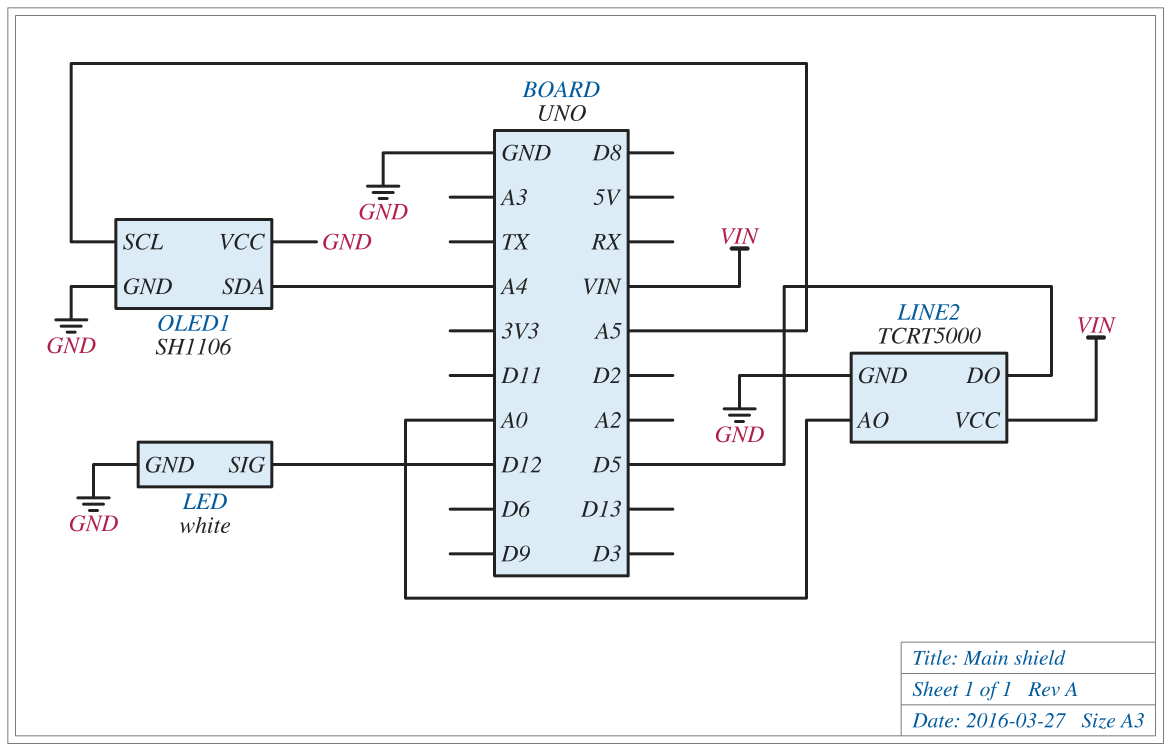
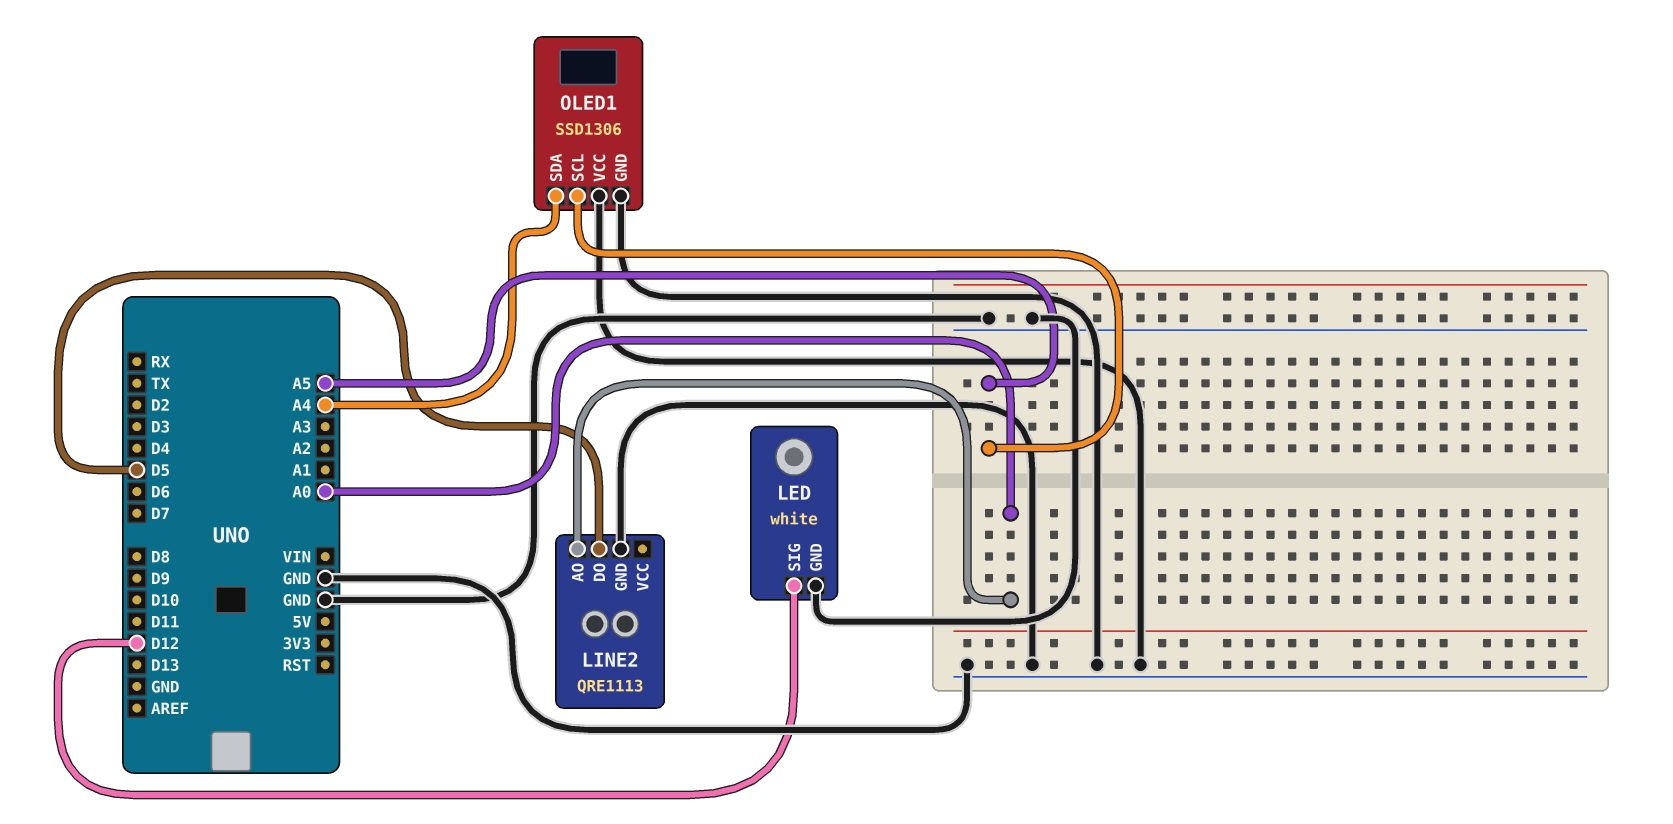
LINE2: TCRT5000 -> QRE1113
LINE2 pin VCC: VIN -> none
OLED1: SH1106 -> SSD1306

